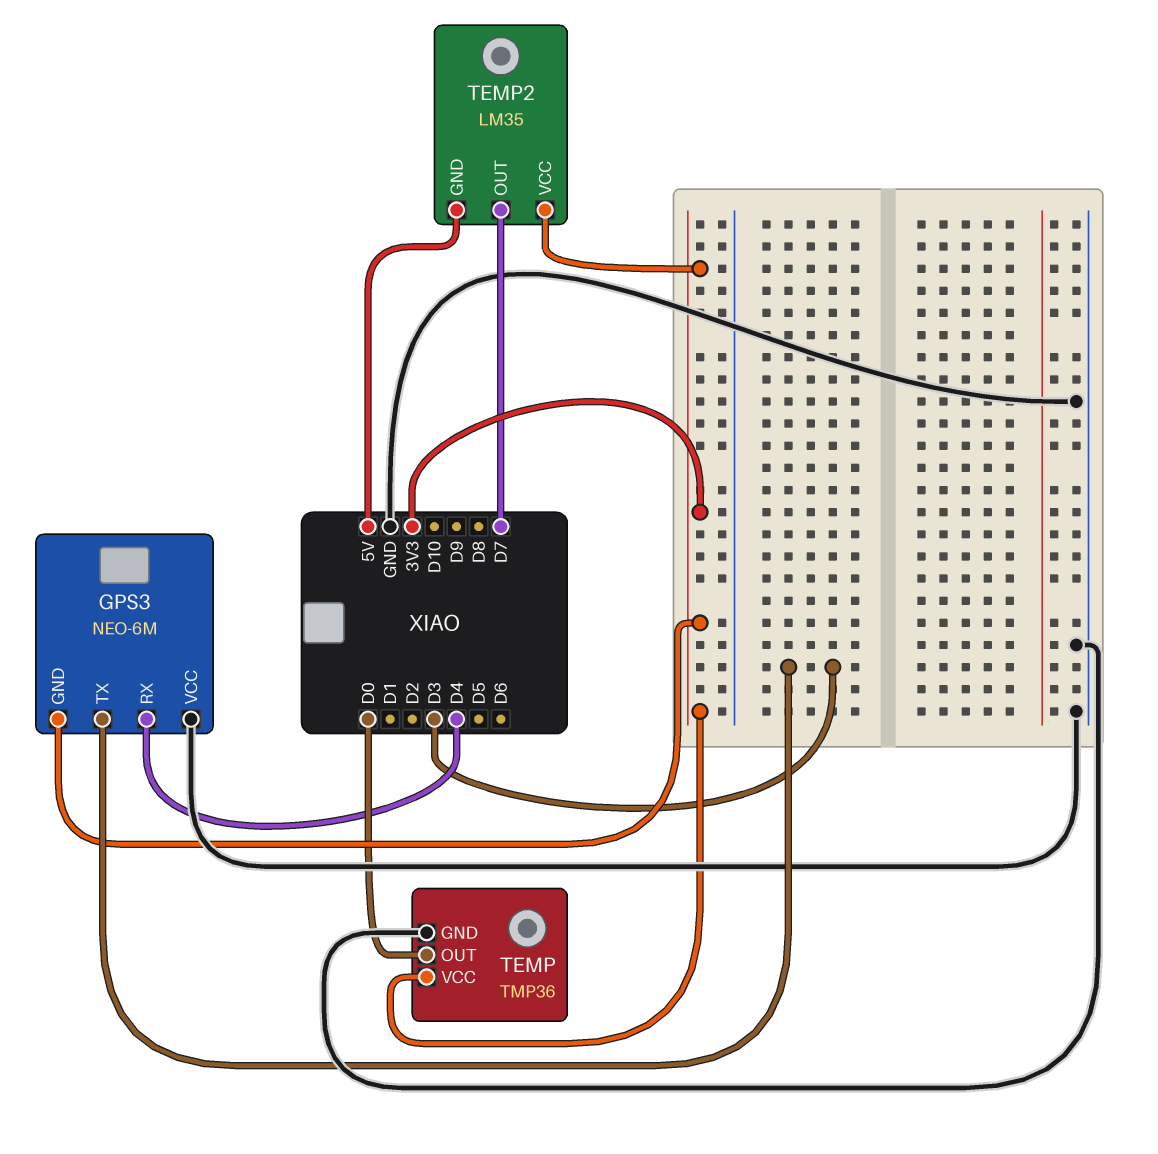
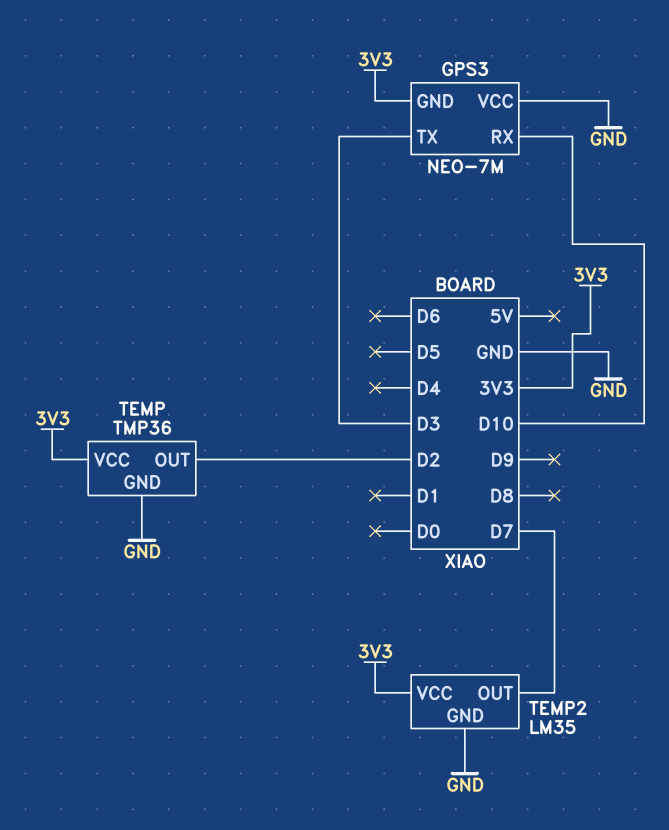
GPS3: NEO-6M -> NEO-7M
GPS3 pin RX: D4 -> D10
TEMP pin OUT: D0 -> D2
TEMP2 pin GND: 5V -> GND

